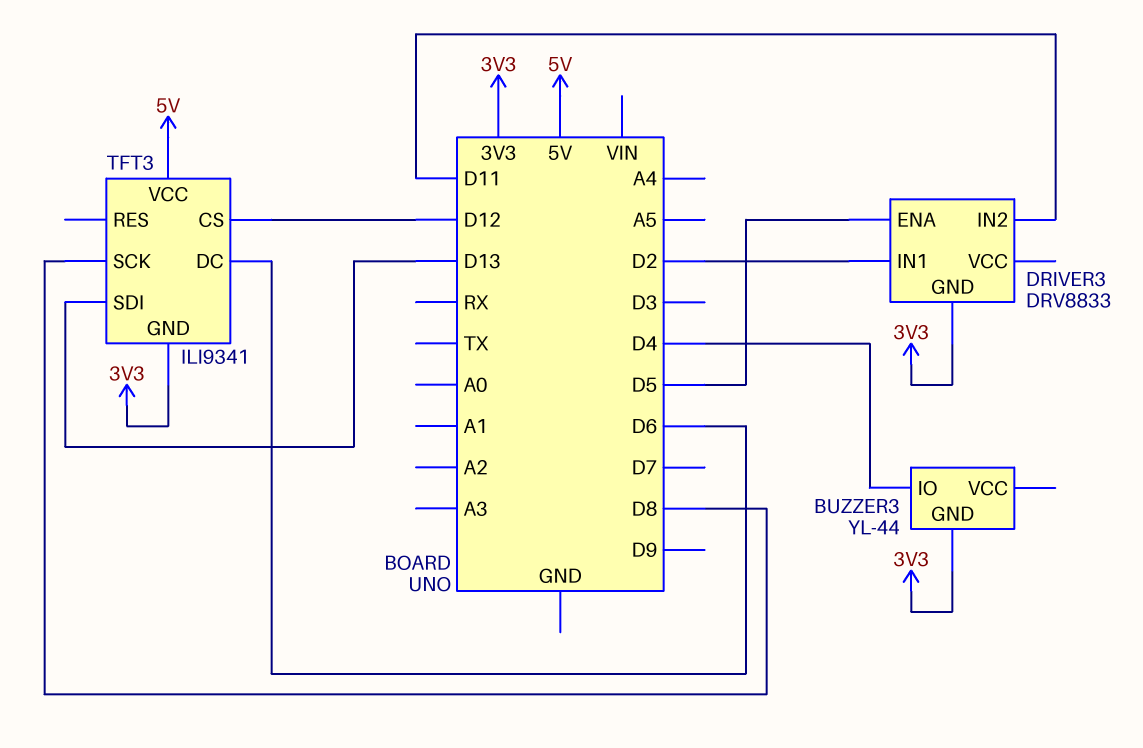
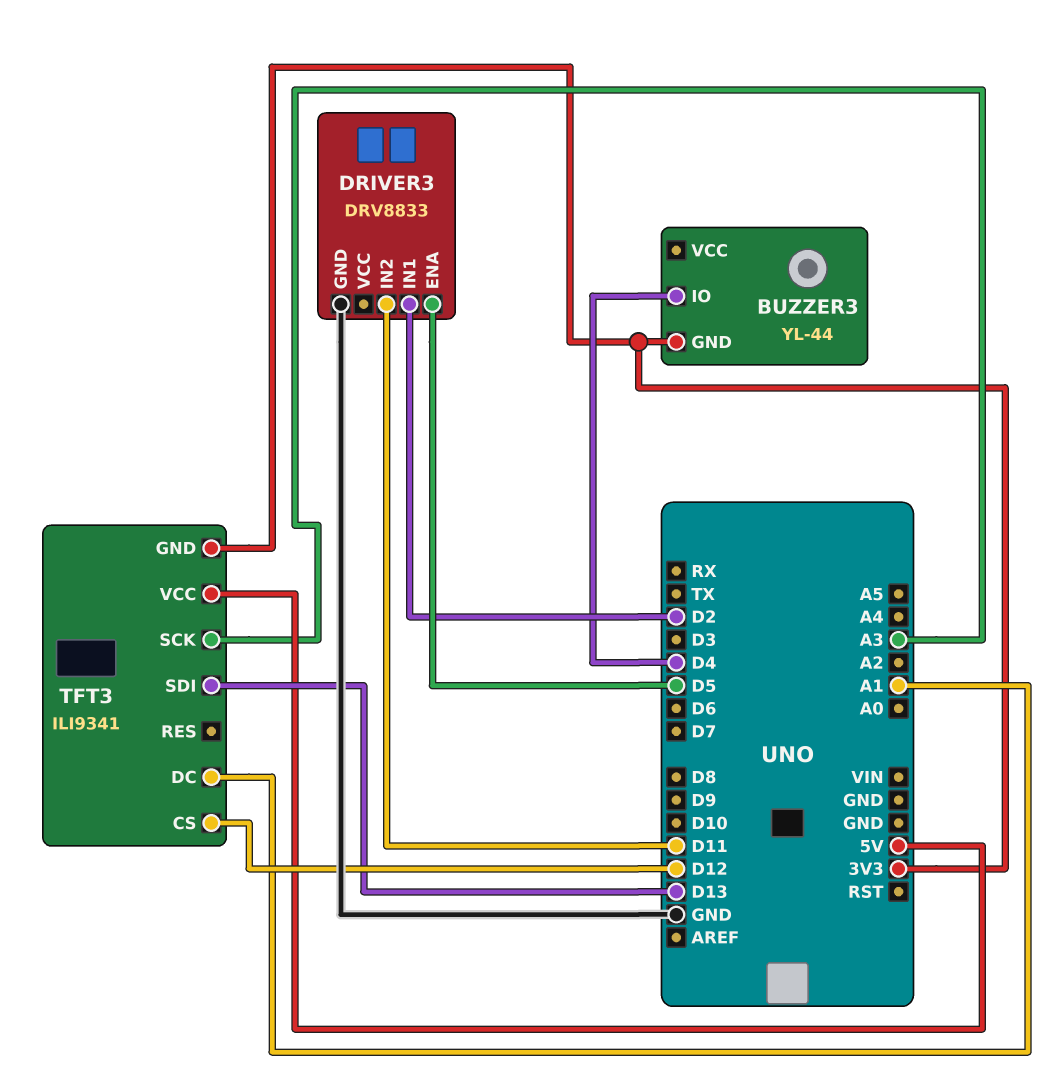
DRIVER3 pin GND: 3V3 -> GND
TFT3 pin DC: D6 -> A1
TFT3 pin SCK: D8 -> A3

